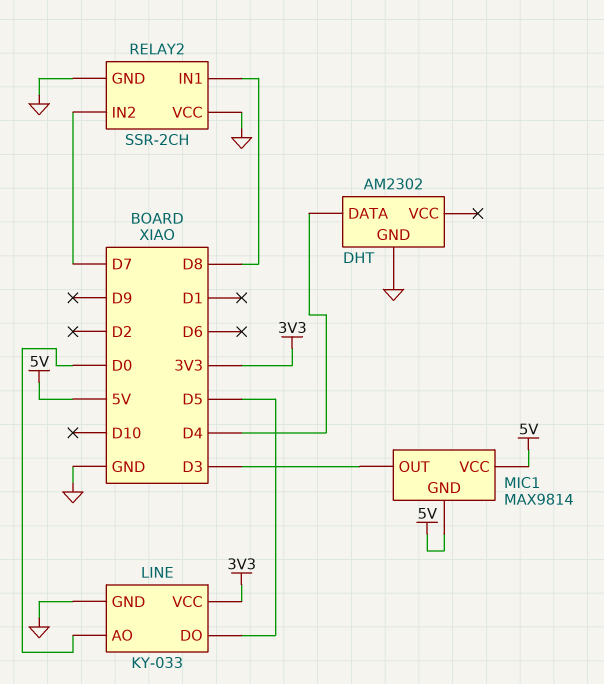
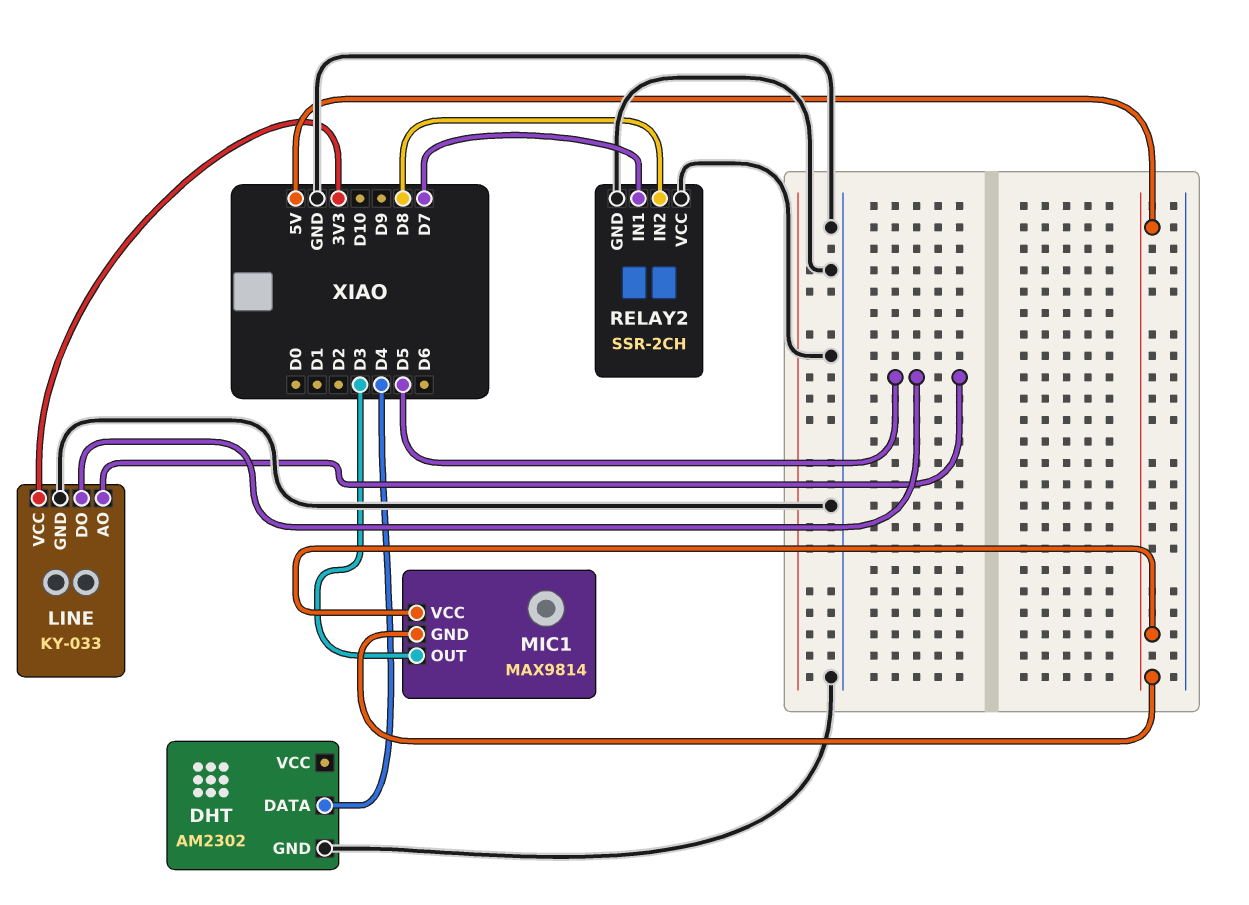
LINE pin AO: D0 -> D5
RELAY2 pin IN1: D8 -> D7
RELAY2 pin IN2: D7 -> D8

